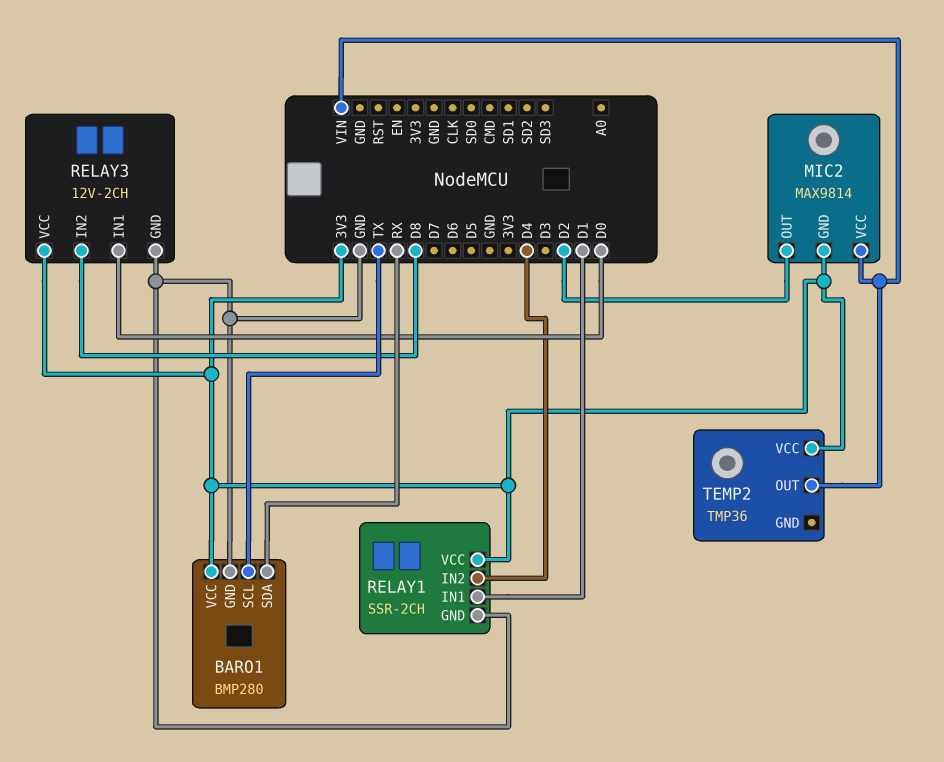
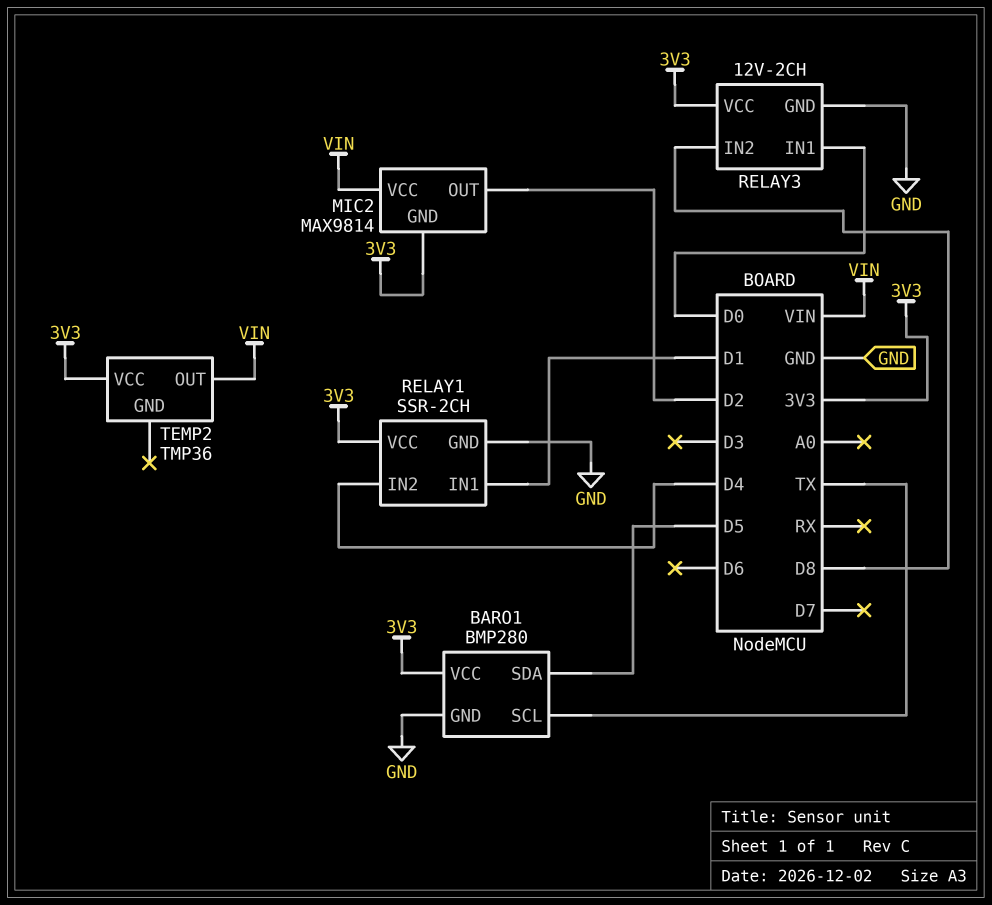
BARO1 pin SDA: RX -> D5

